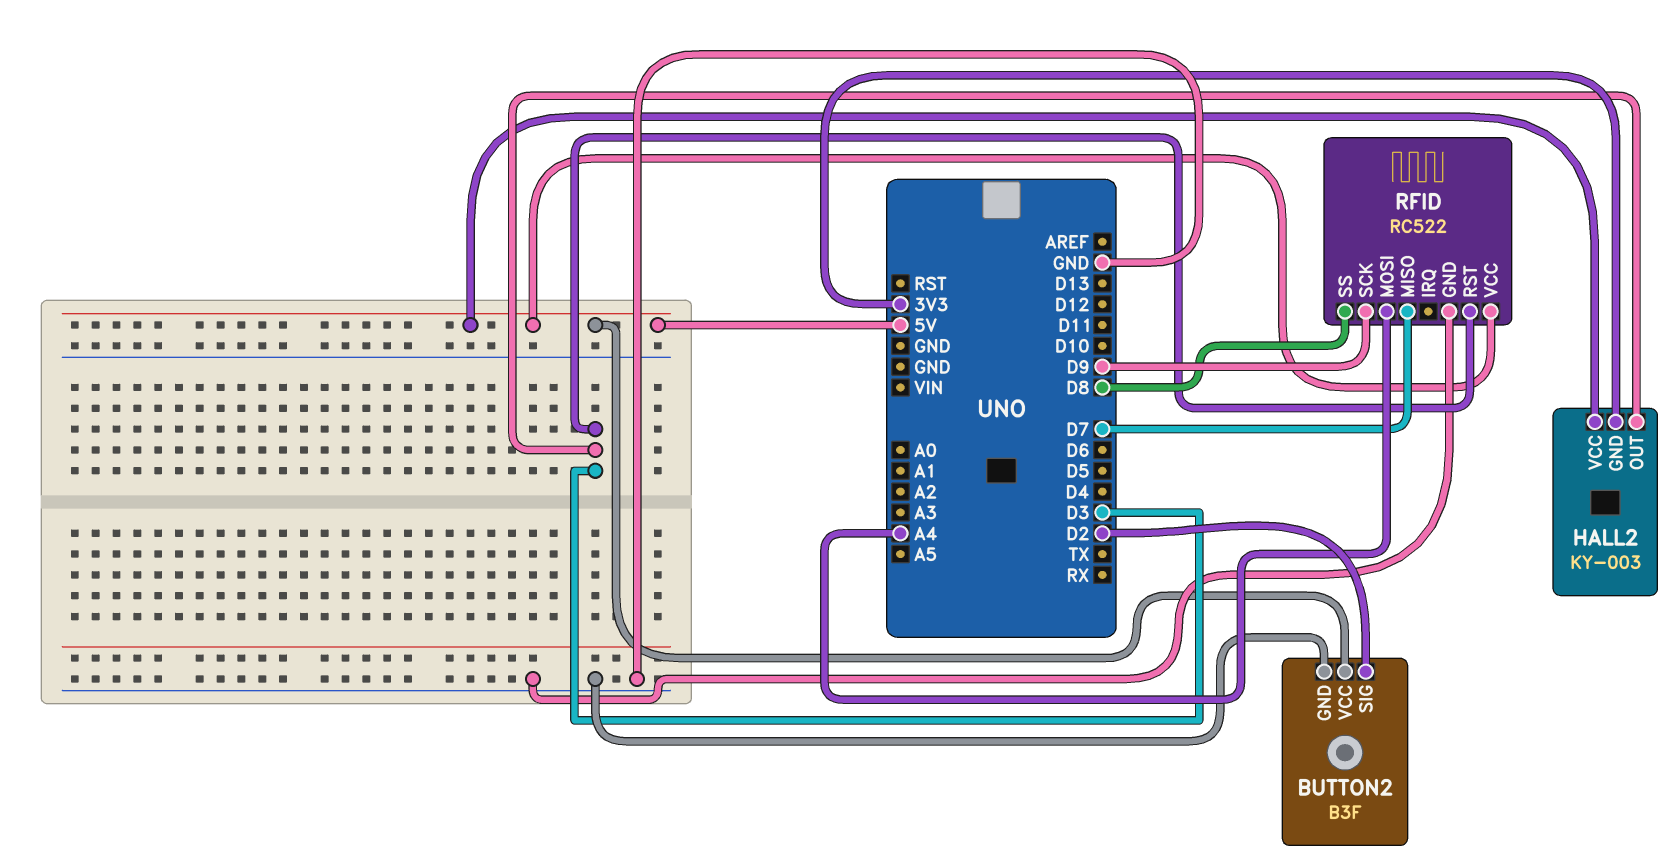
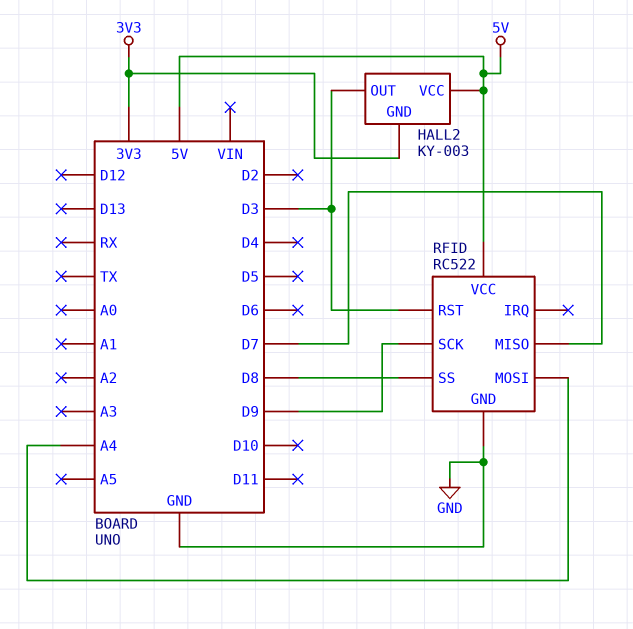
BUTTON2: B3F -> none
BUTTON2 pin GND: GND -> none
BUTTON2 pin SIG: D2 -> none
BUTTON2 pin VCC: 5V -> none

